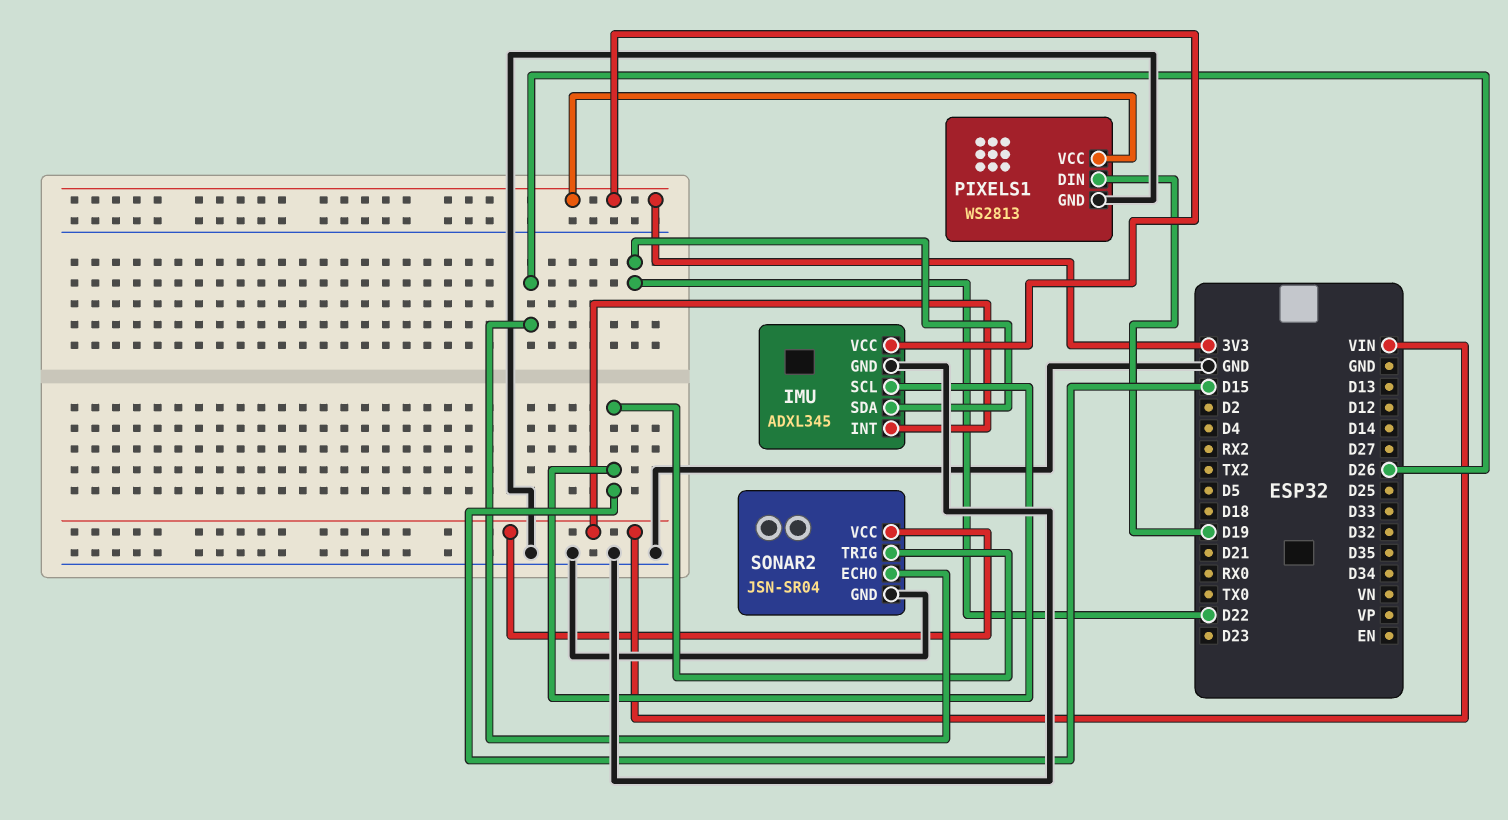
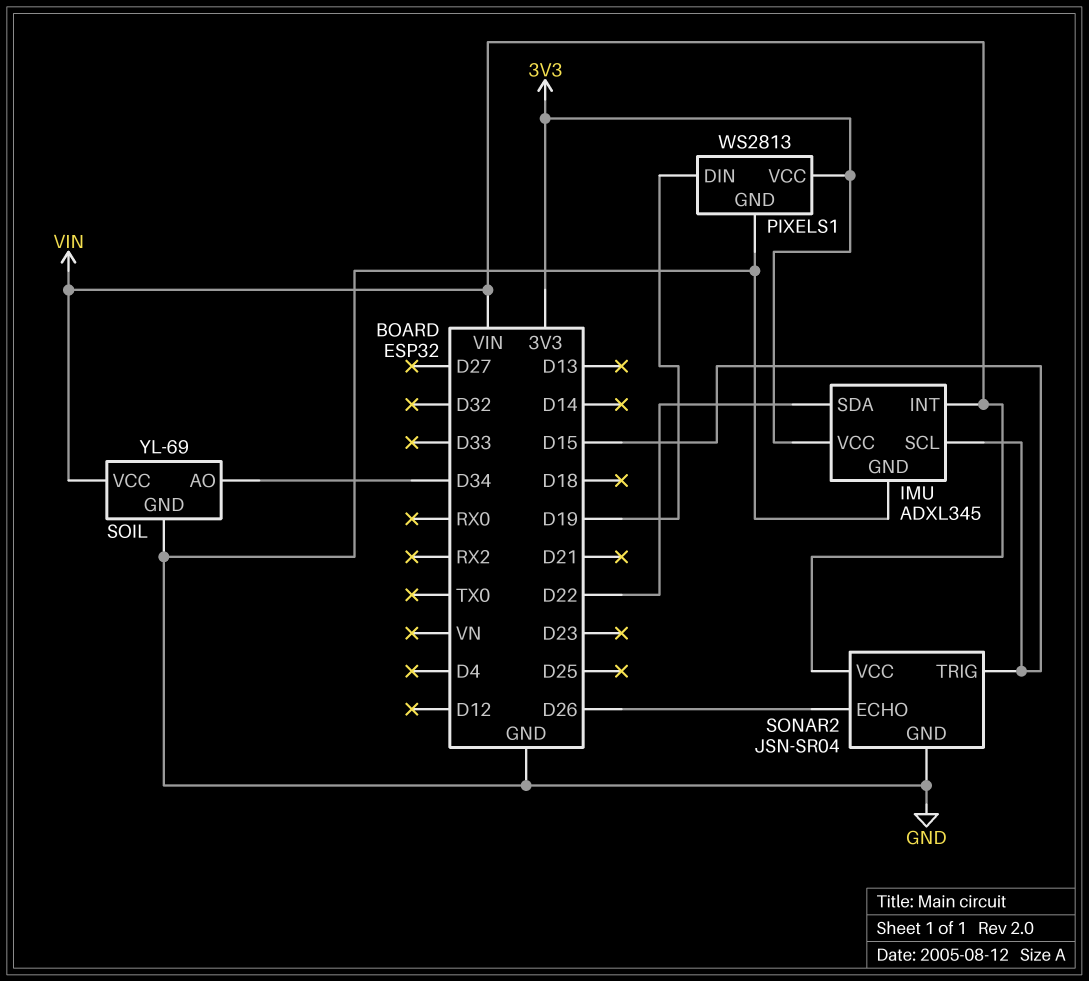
SOIL: none -> YL-69
SOIL pin AO: none -> D34
SOIL pin GND: none -> GND
SOIL pin VCC: none -> VIN

